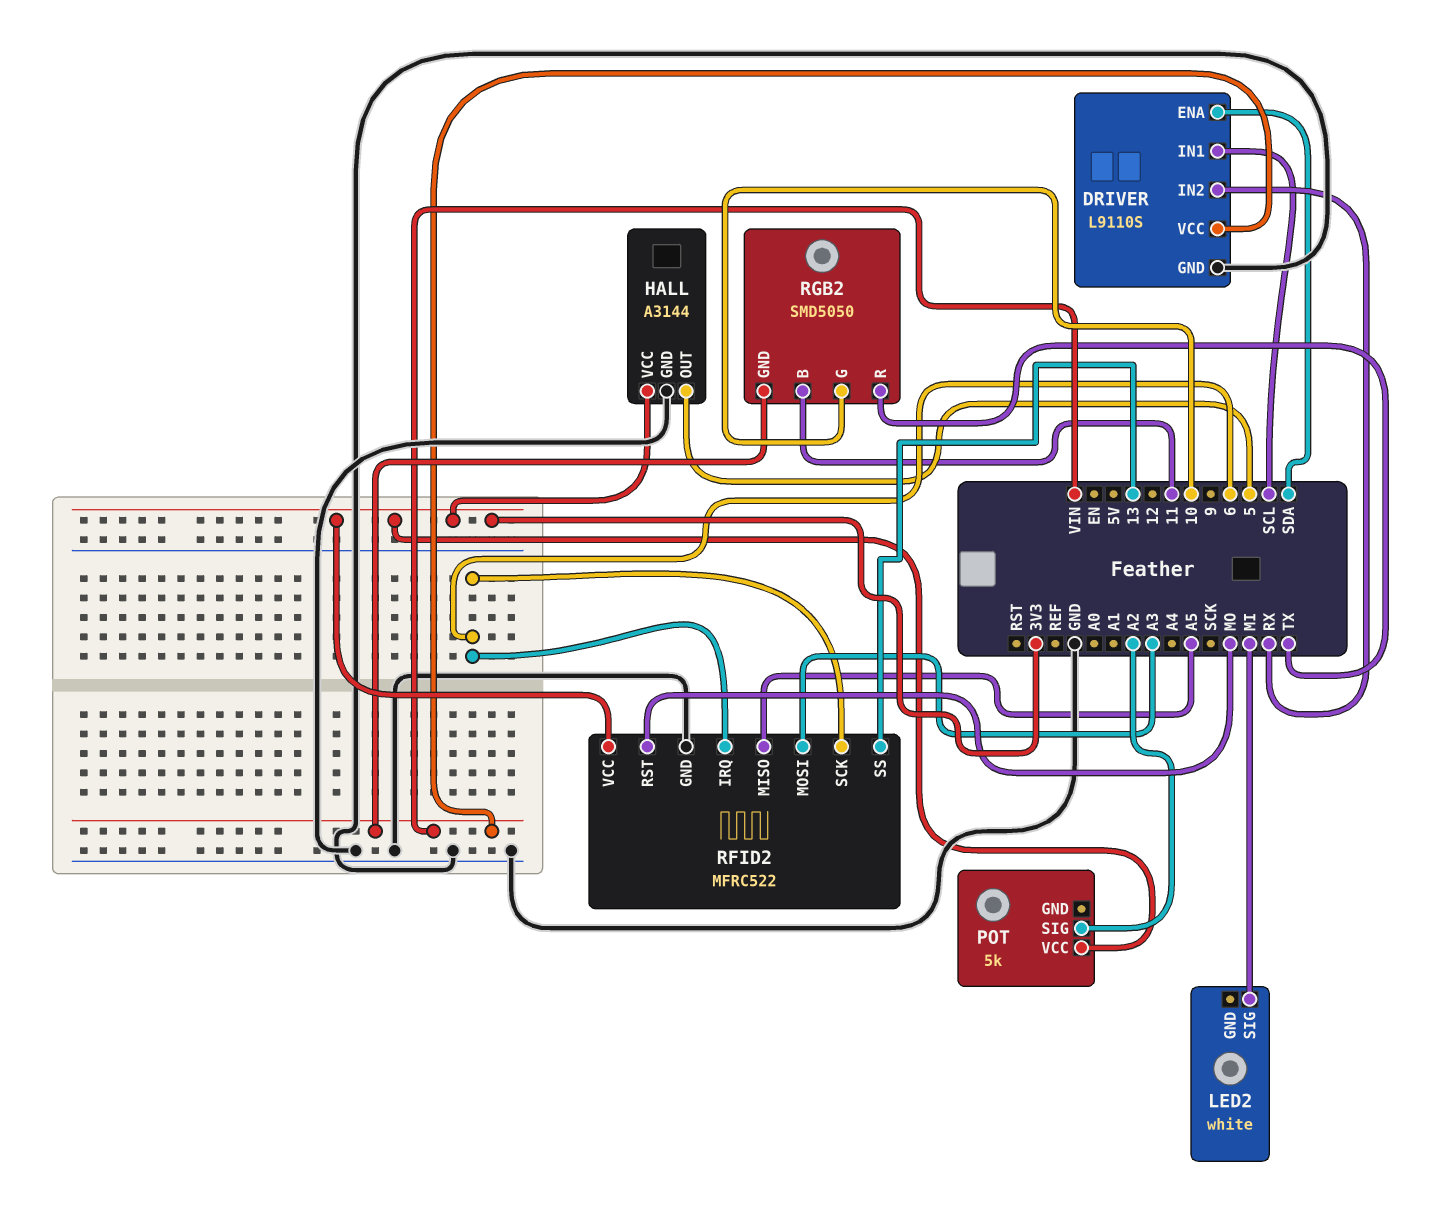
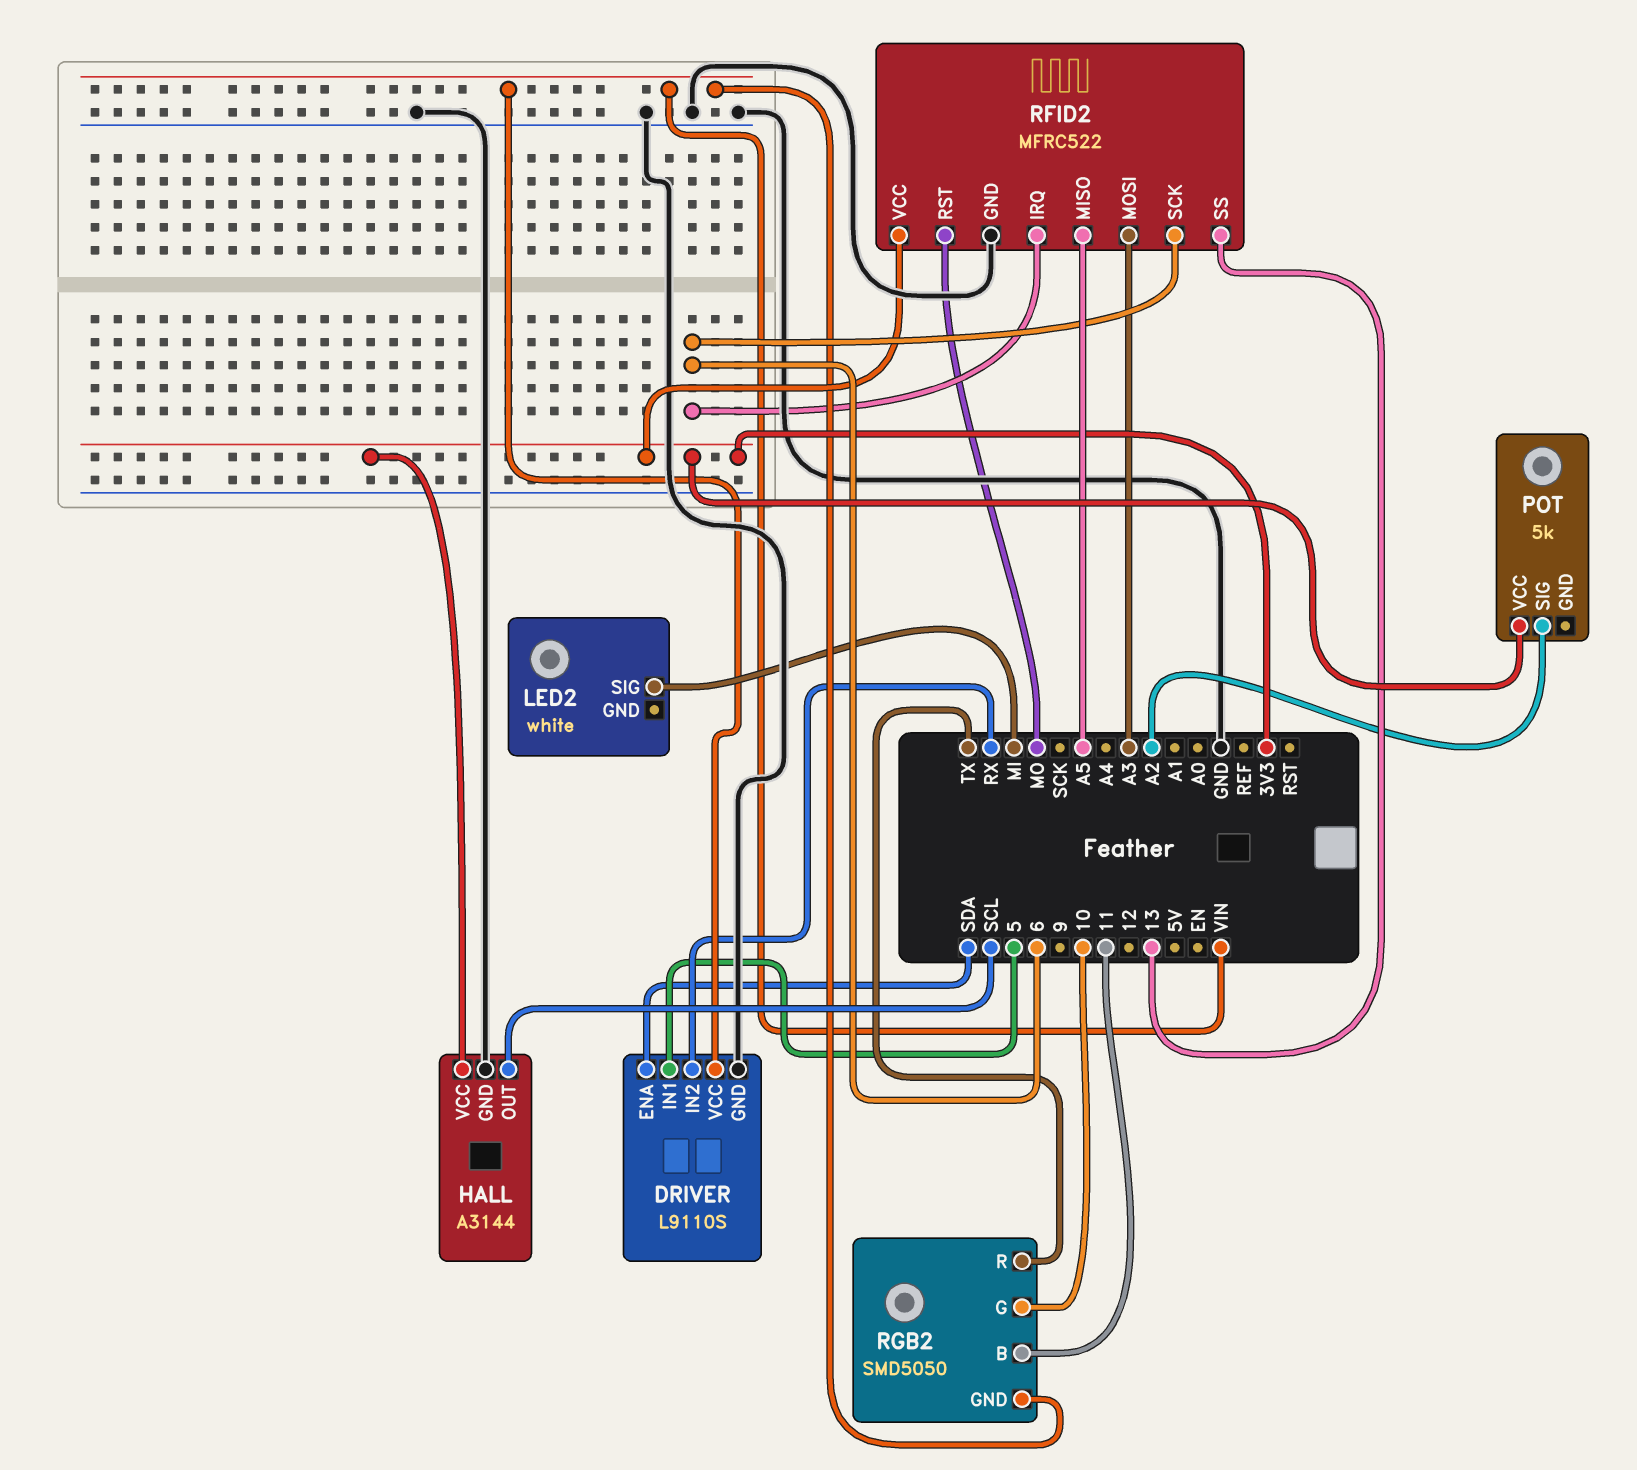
DRIVER pin IN1: SCL -> 5
HALL pin OUT: 5 -> SCL

